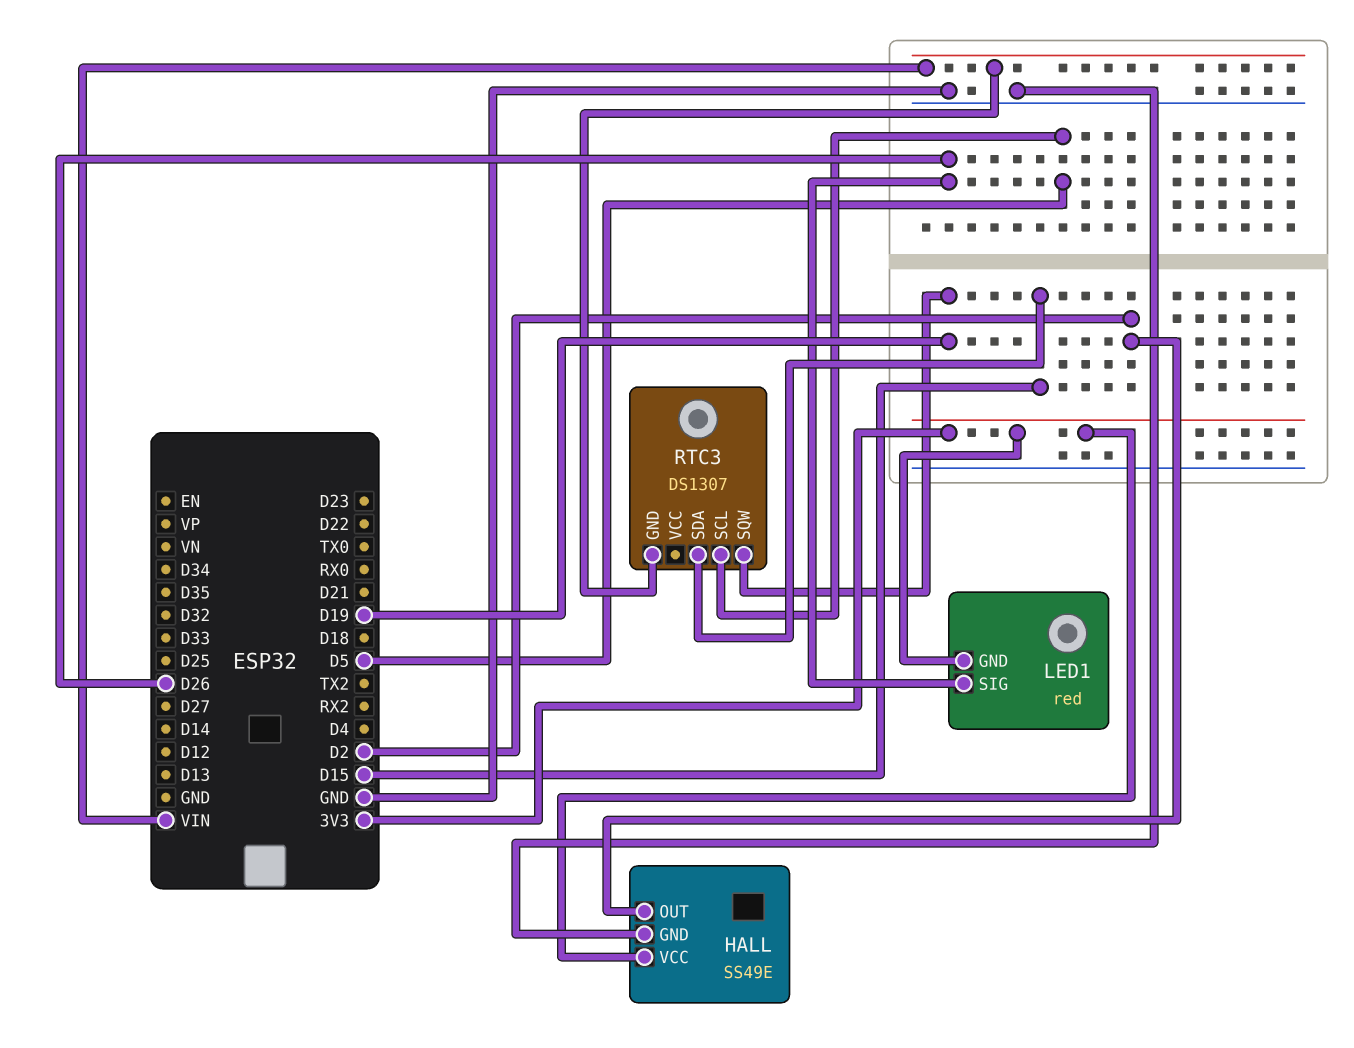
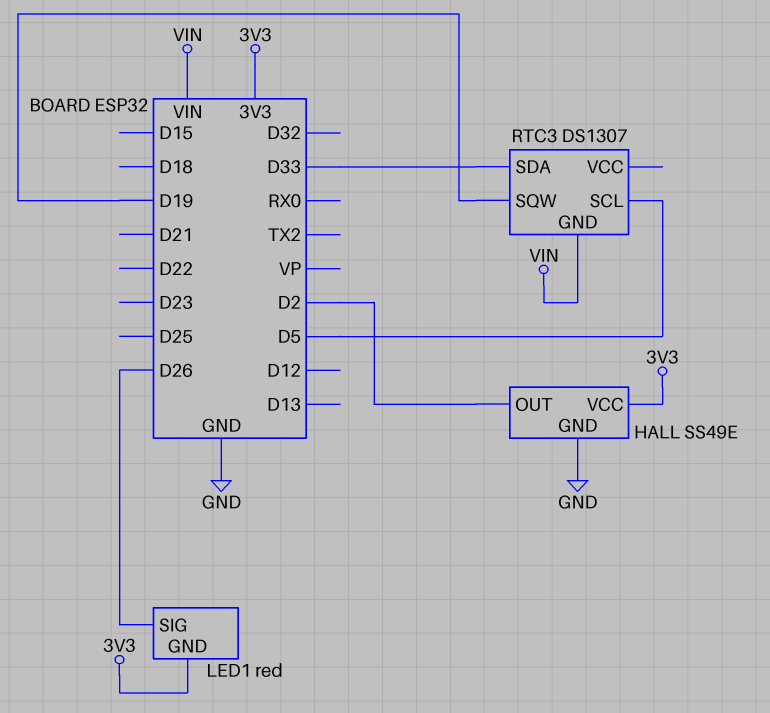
RTC3 pin SDA: D15 -> D33

